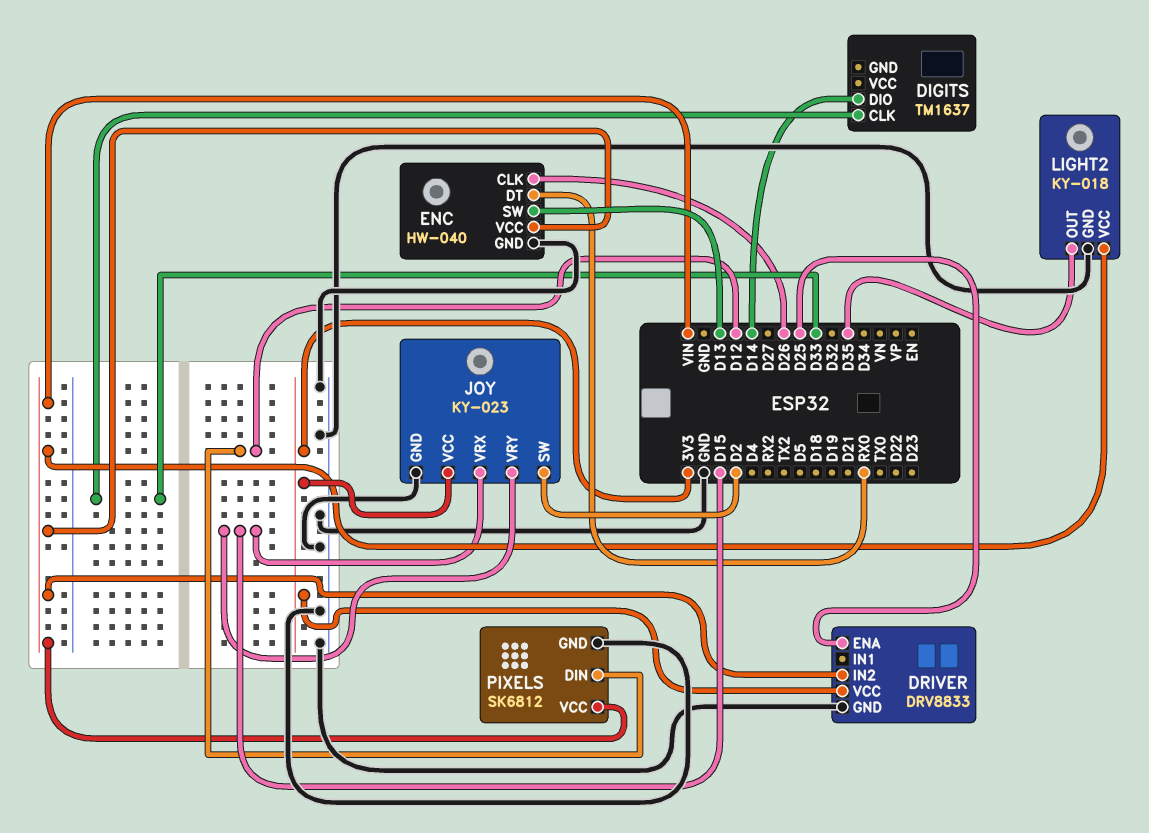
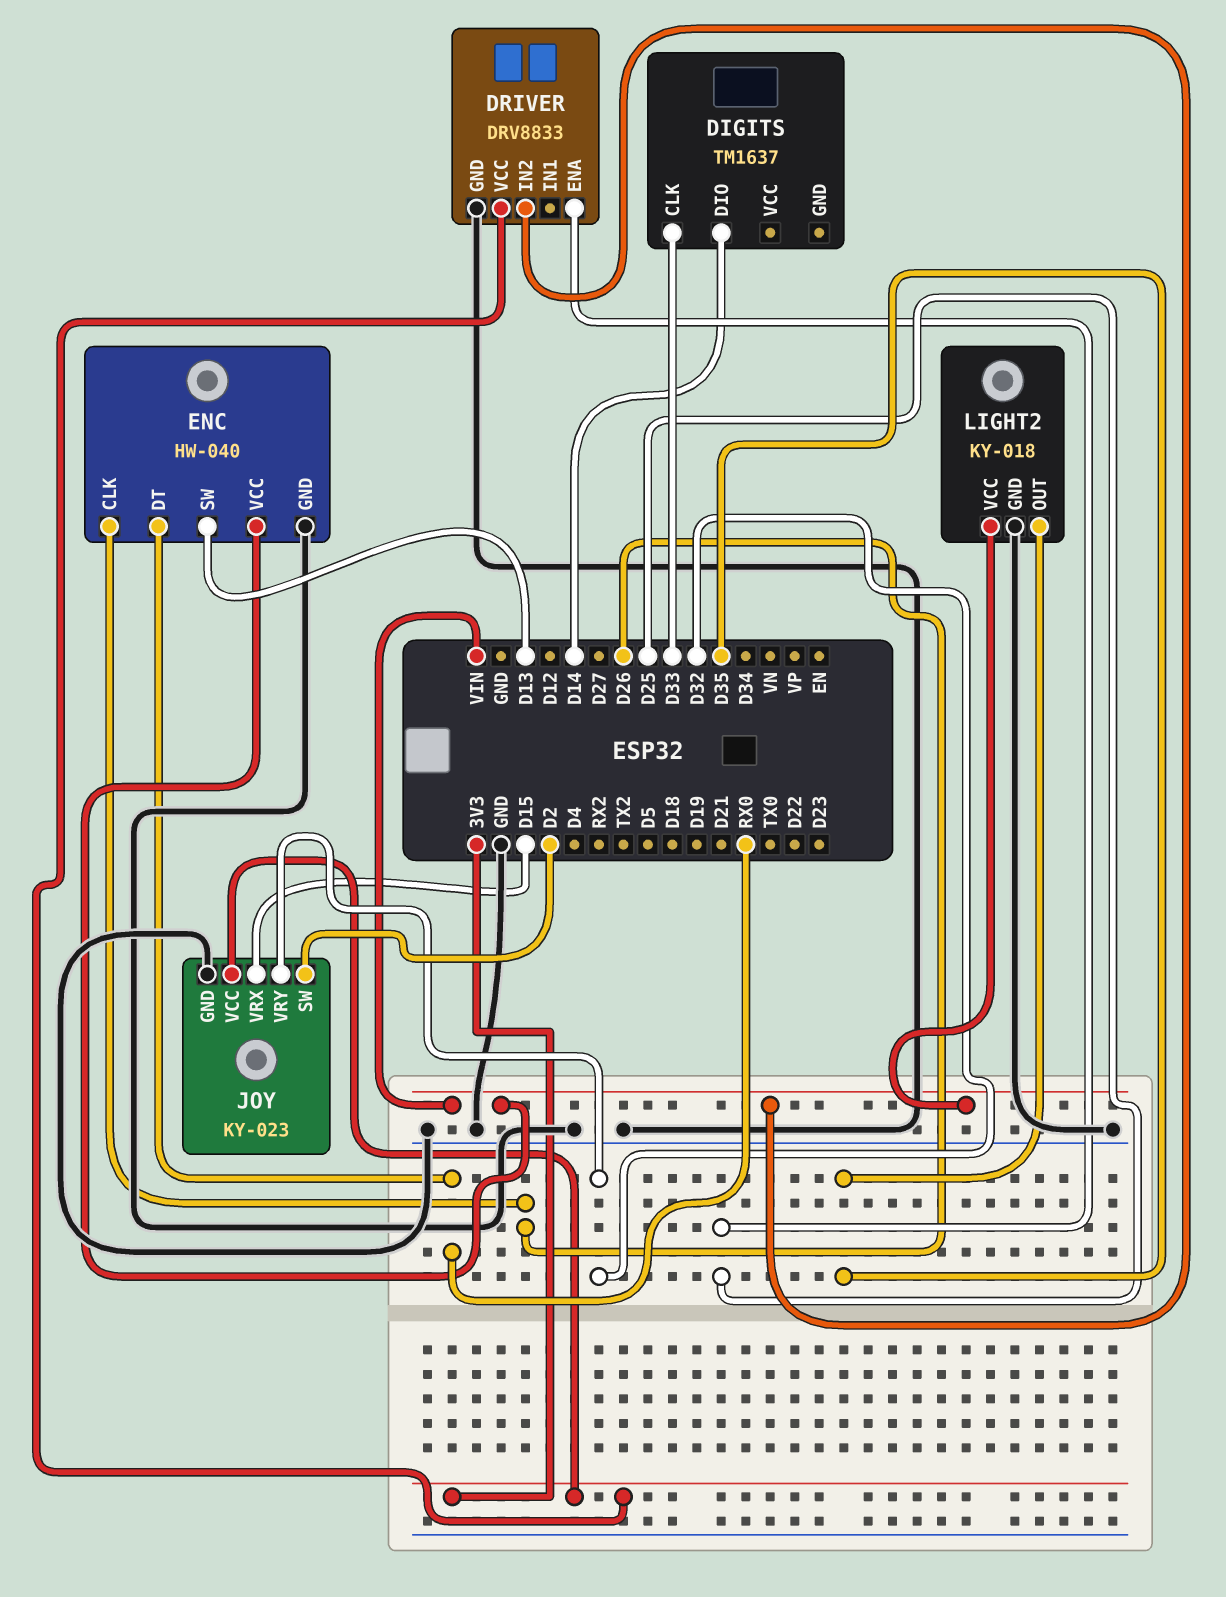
JOY pin VRY: D15 -> D32
PIXELS: SK6812 -> none
PIXELS pin DIN: D12 -> none
PIXELS pin GND: GND -> none
PIXELS pin VCC: VIN -> none

